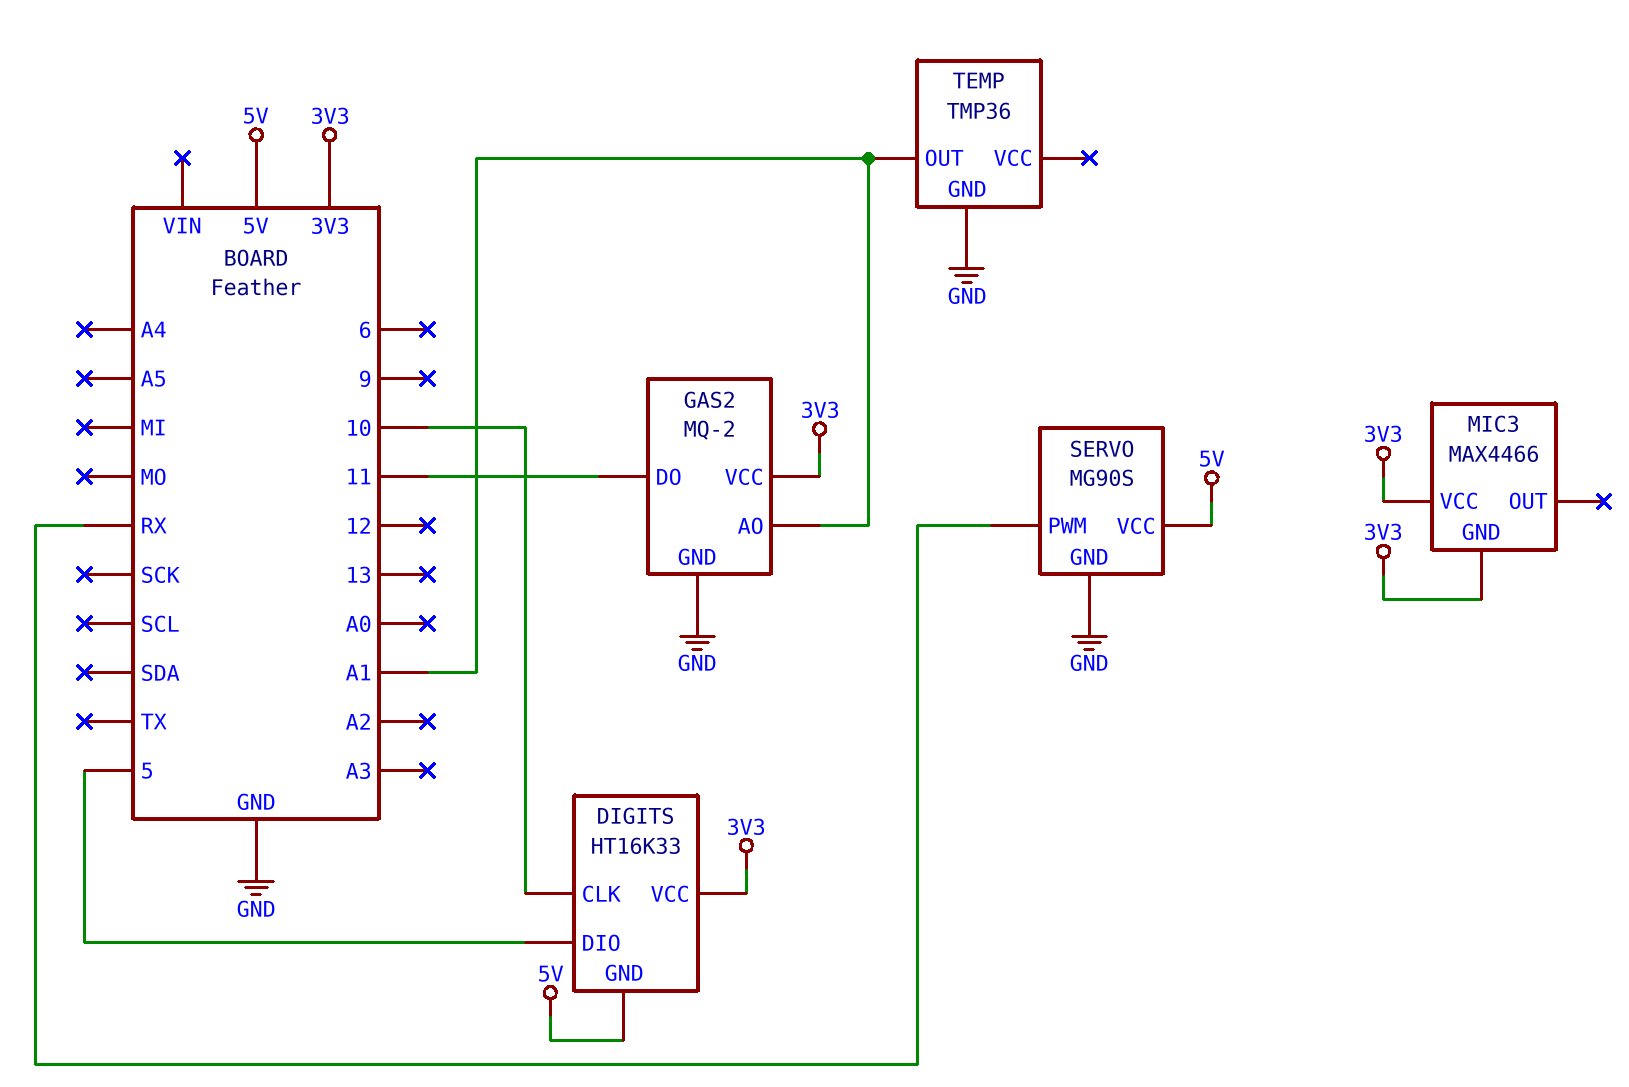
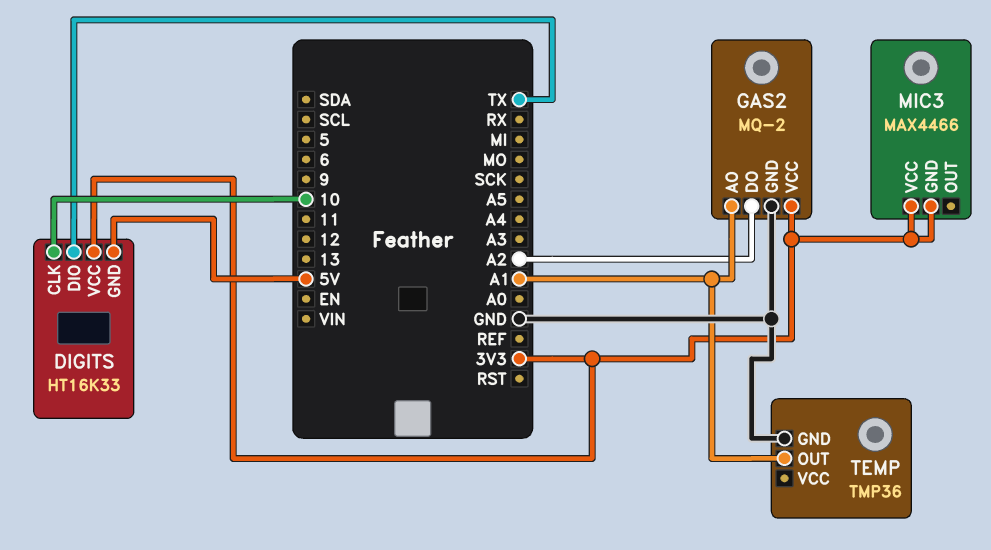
DIGITS pin DIO: 5 -> TX
GAS2 pin DO: 11 -> A2
SERVO: MG90S -> none
SERVO pin GND: GND -> none
SERVO pin PWM: RX -> none
SERVO pin VCC: 5V -> none

